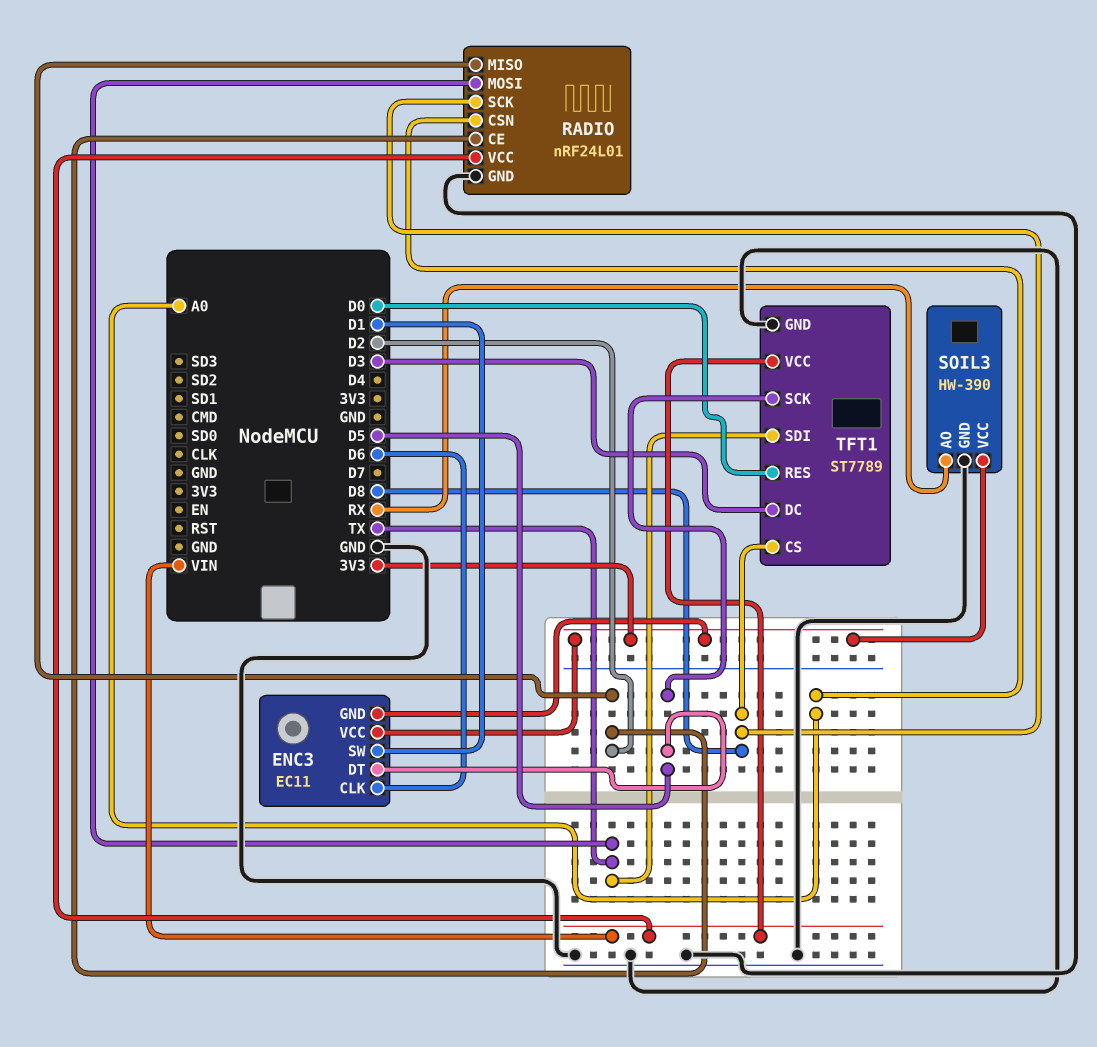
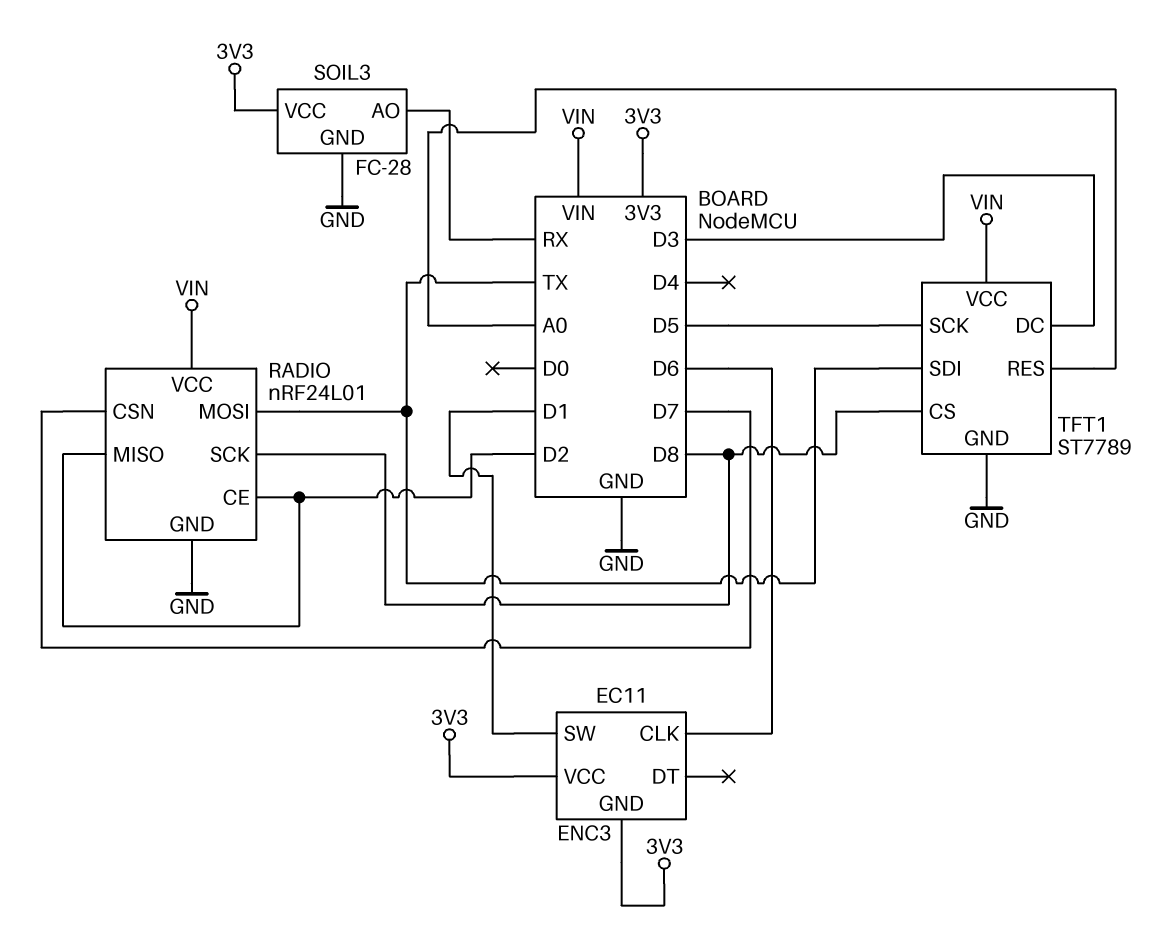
ENC3 pin DT: D5 -> none
RADIO pin CSN: A0 -> D7
SOIL3: HW-390 -> FC-28
TFT1 pin RES: D0 -> A0

